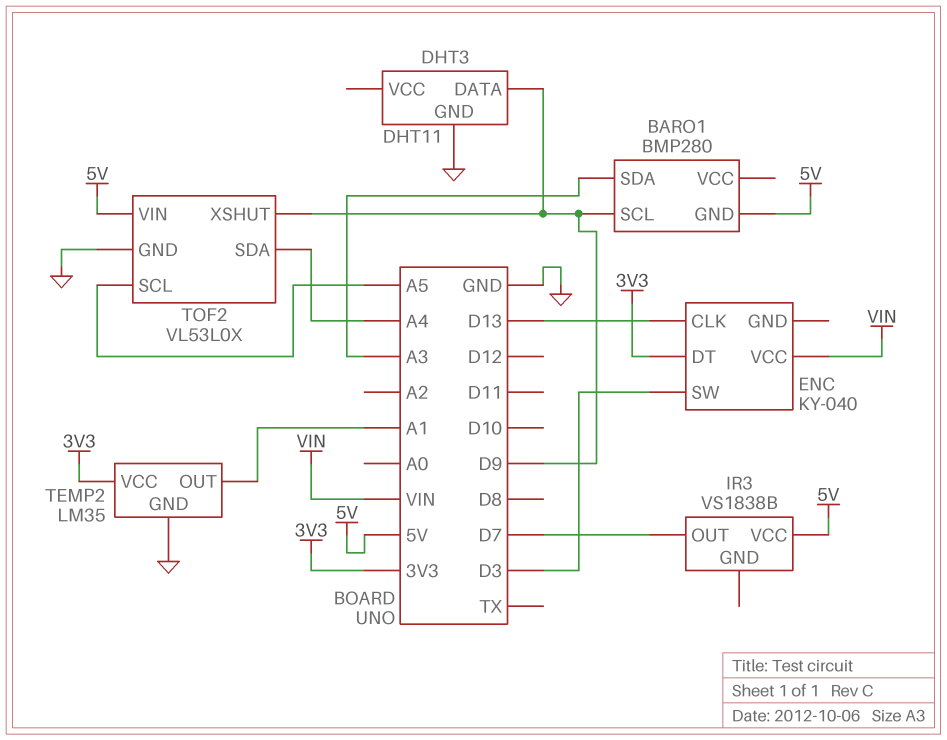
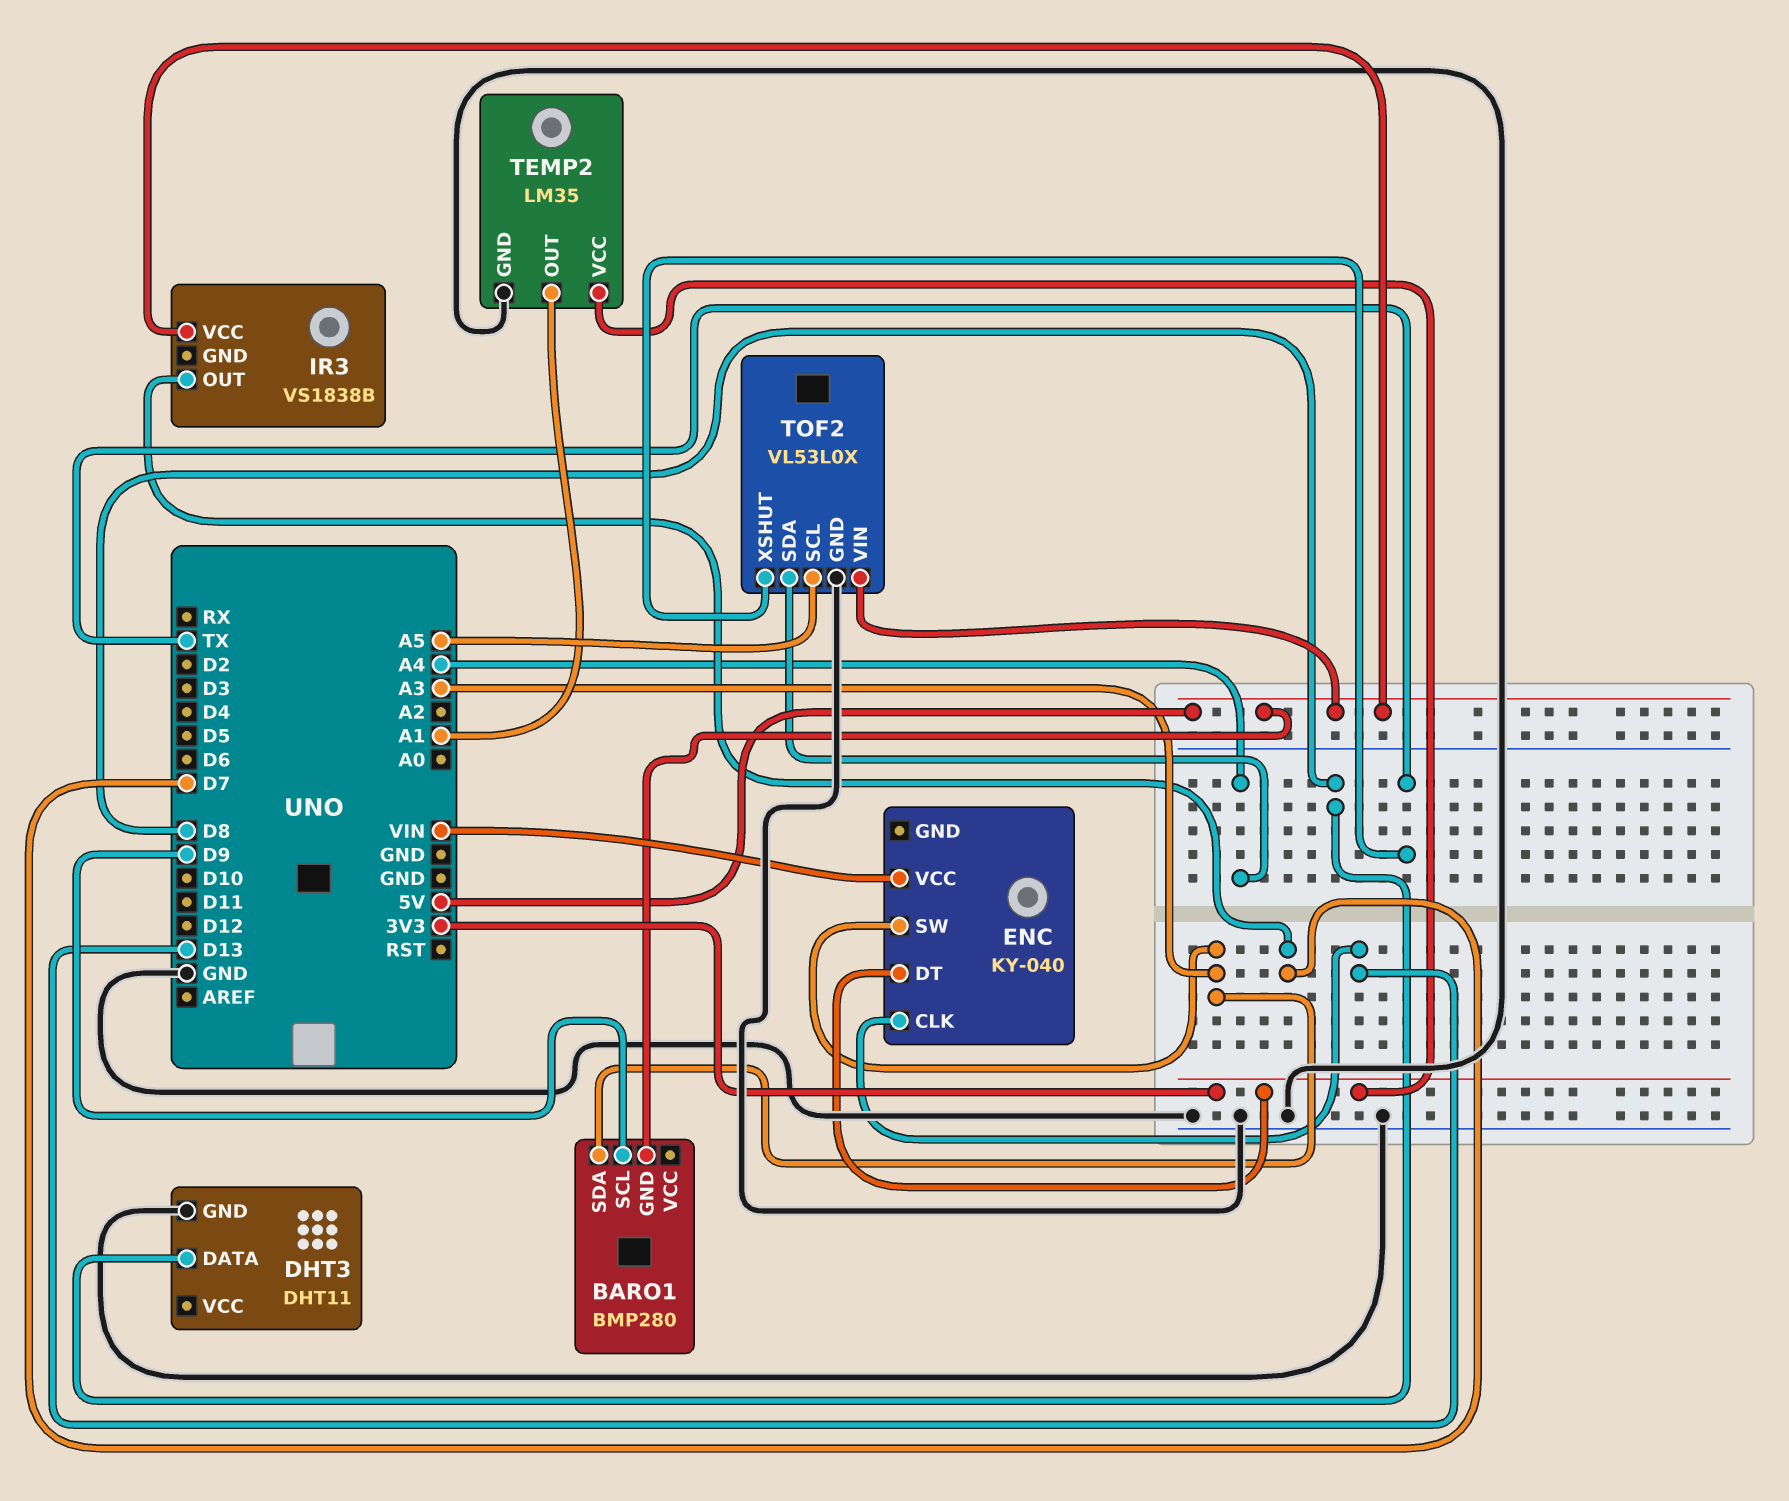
DHT3 pin DATA: D9 -> D8
ENC pin SW: D3 -> A3
TOF2 pin XSHUT: D9 -> TX

